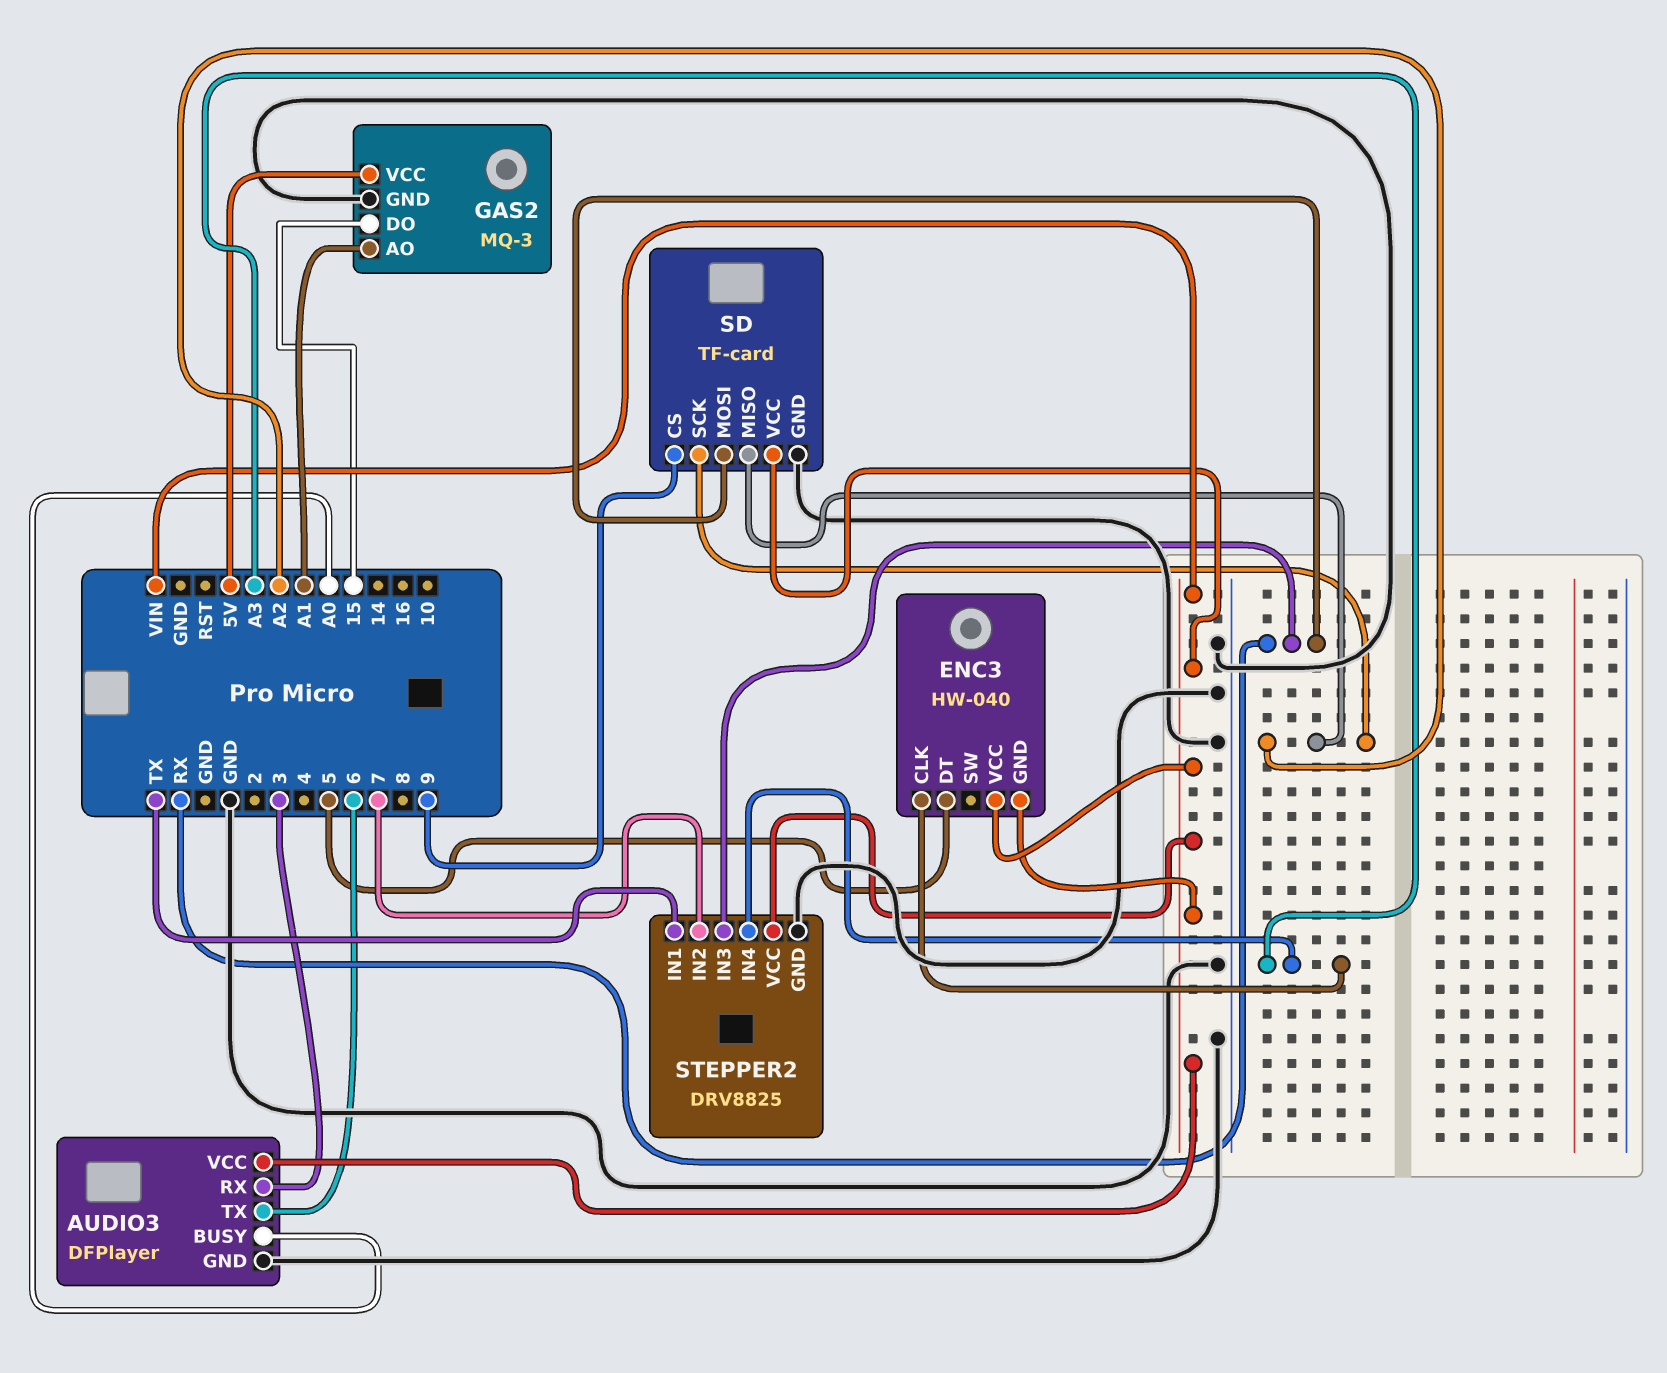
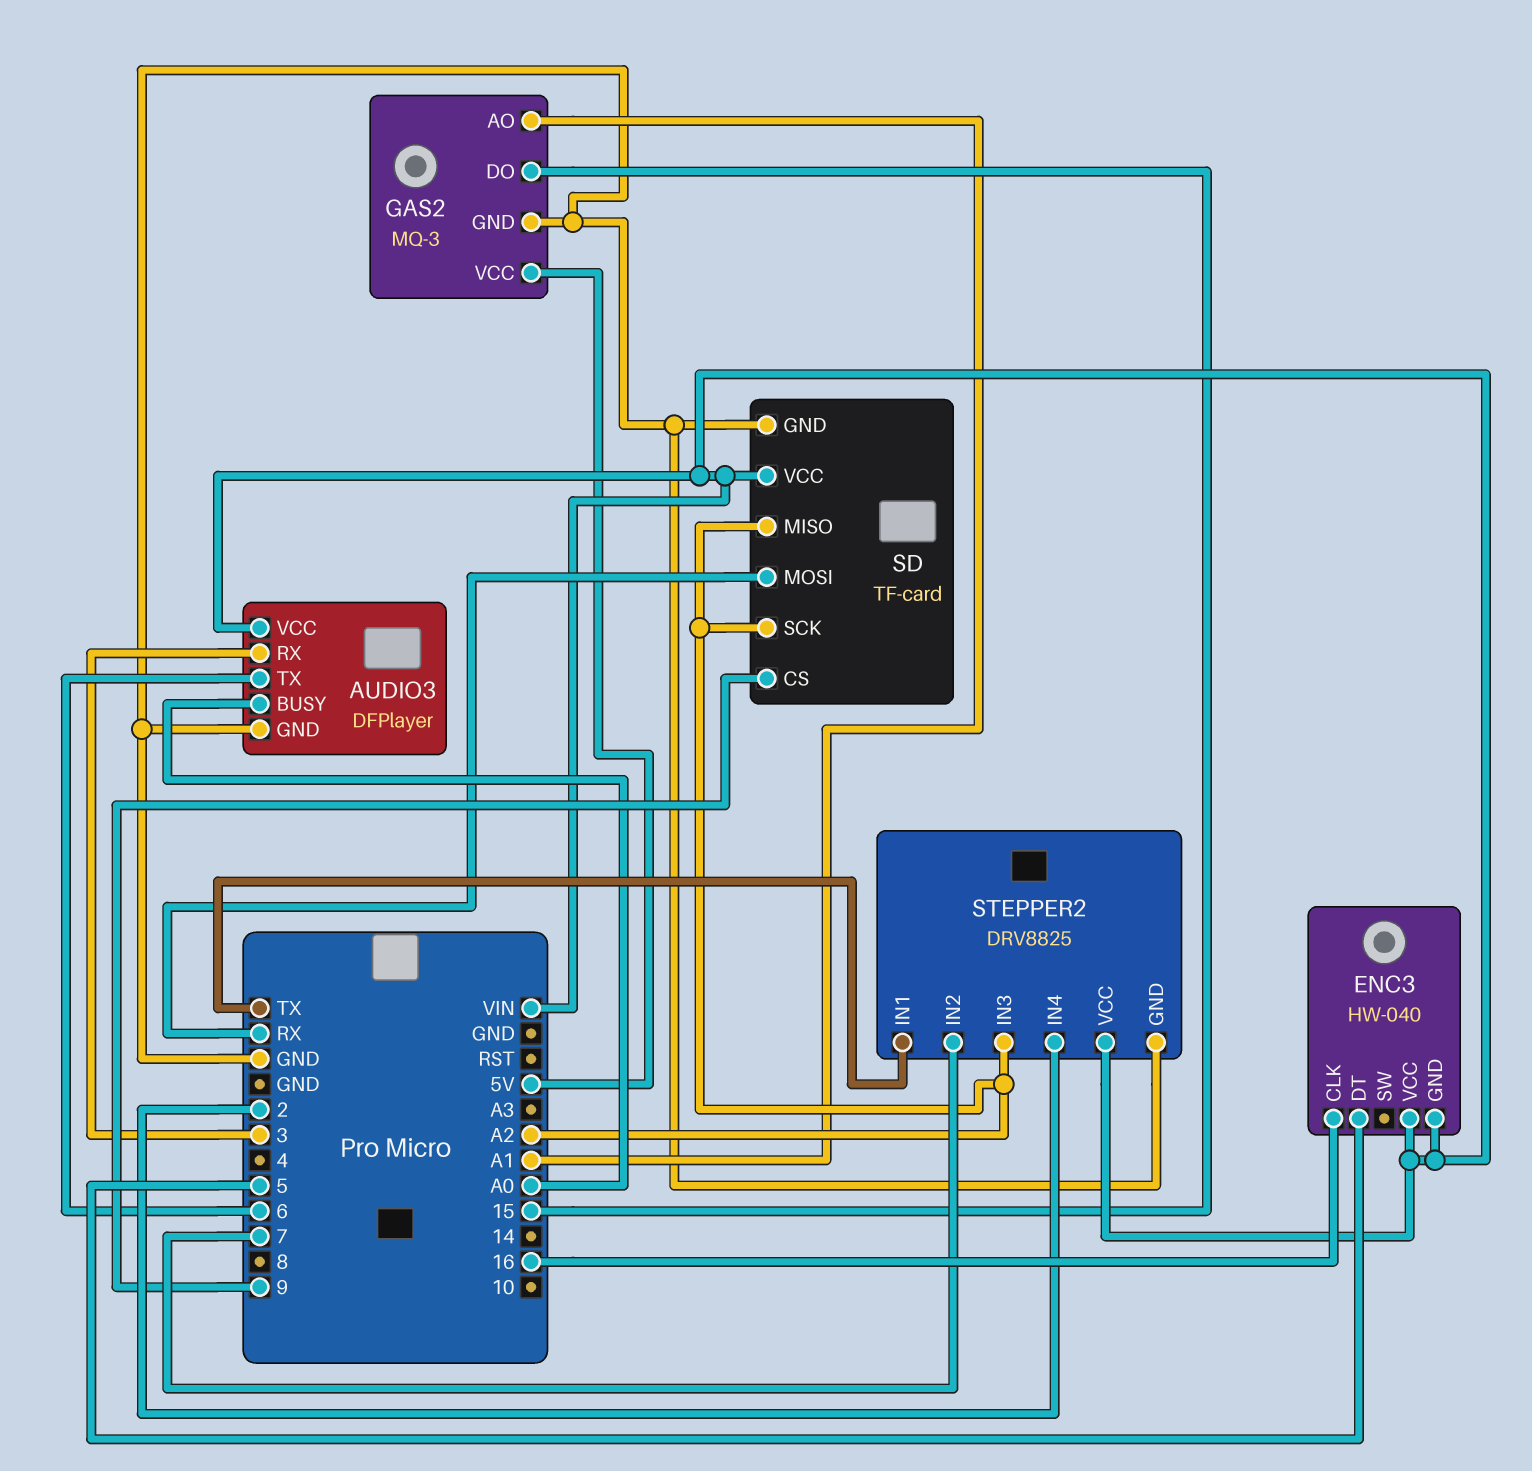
ENC3 pin CLK: A3 -> 16
STEPPER2 pin IN3: RX -> A2
STEPPER2 pin IN4: A3 -> 2

